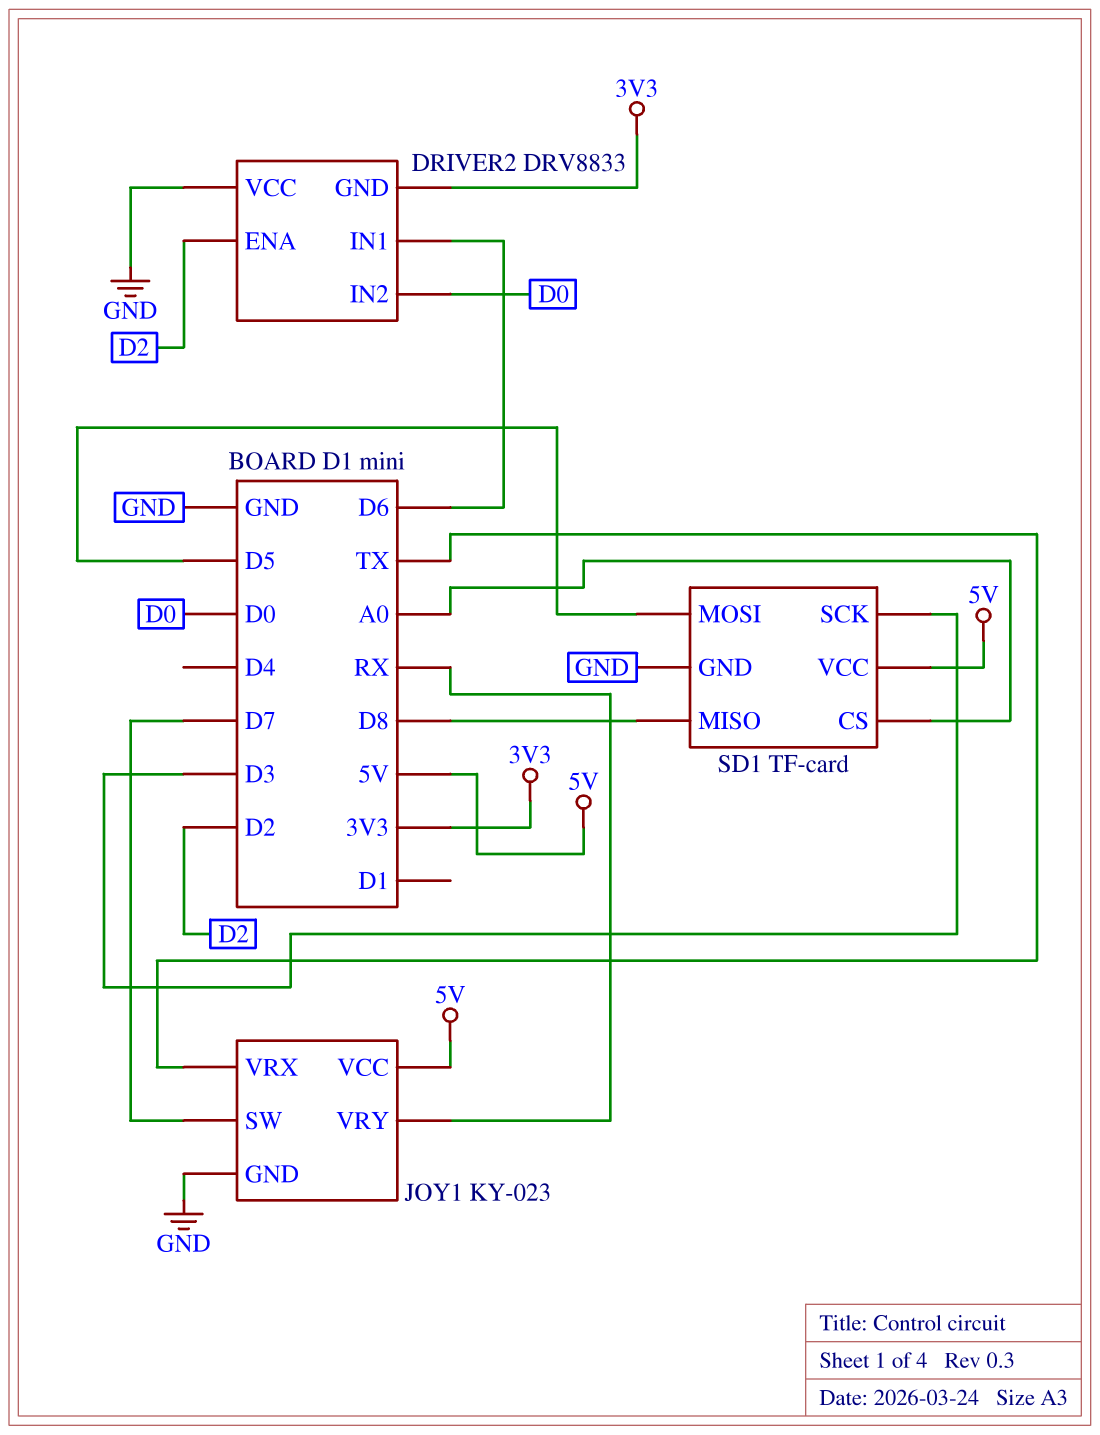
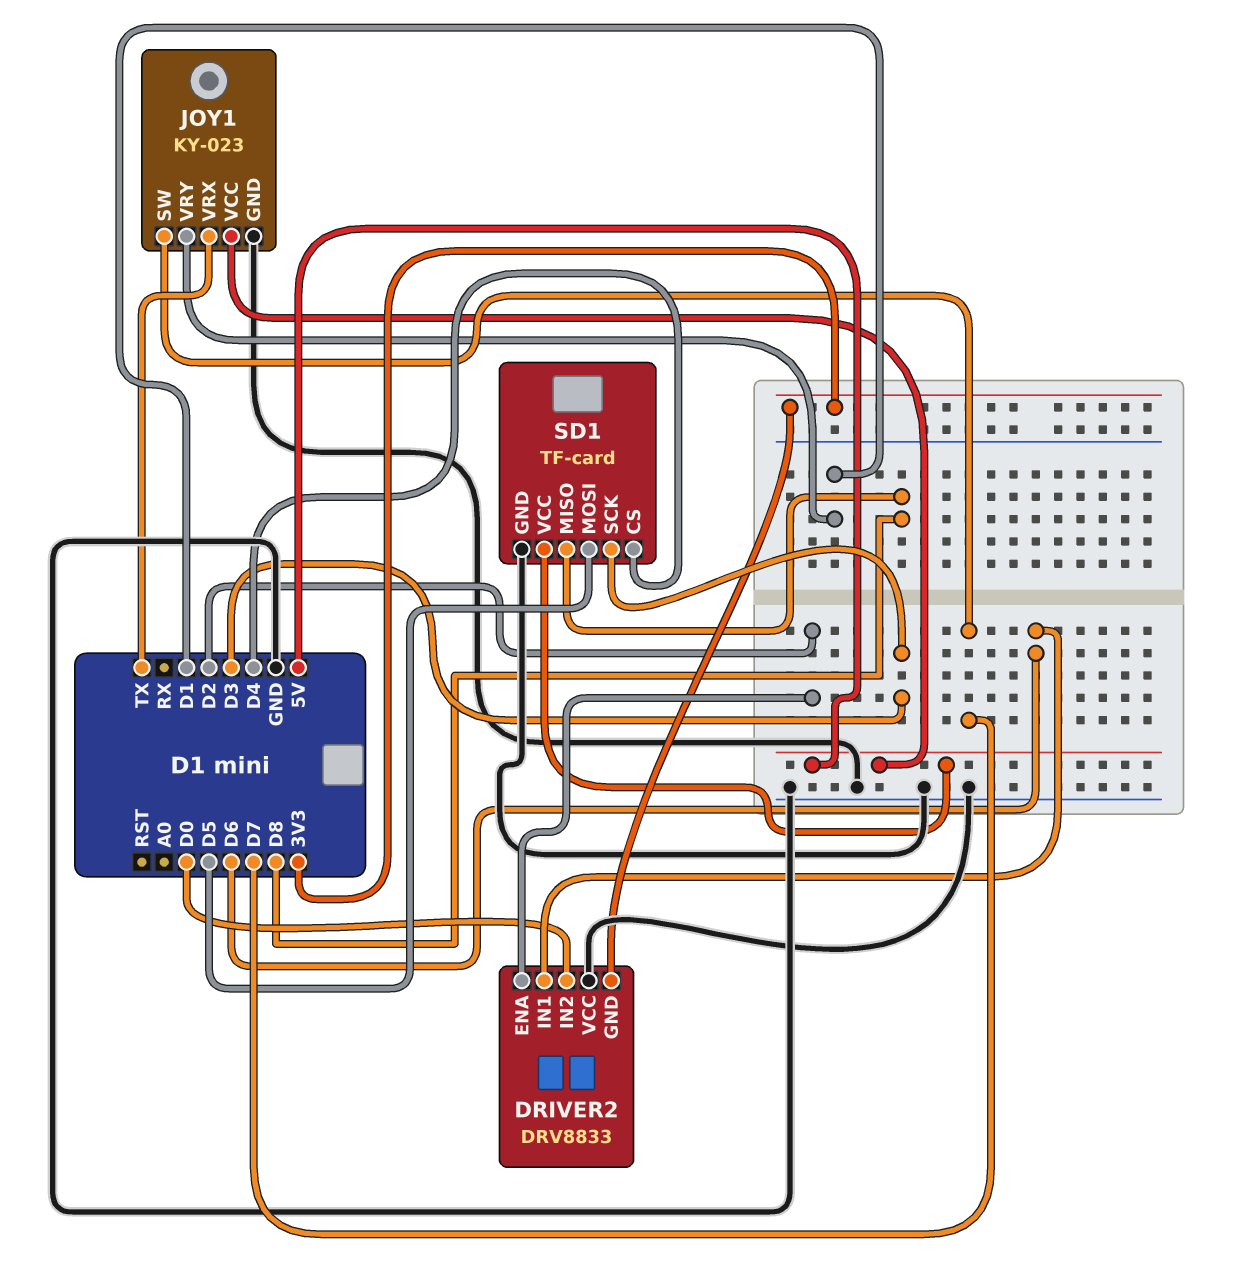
JOY1 pin VRY: RX -> D1
SD1 pin CS: A0 -> D4

